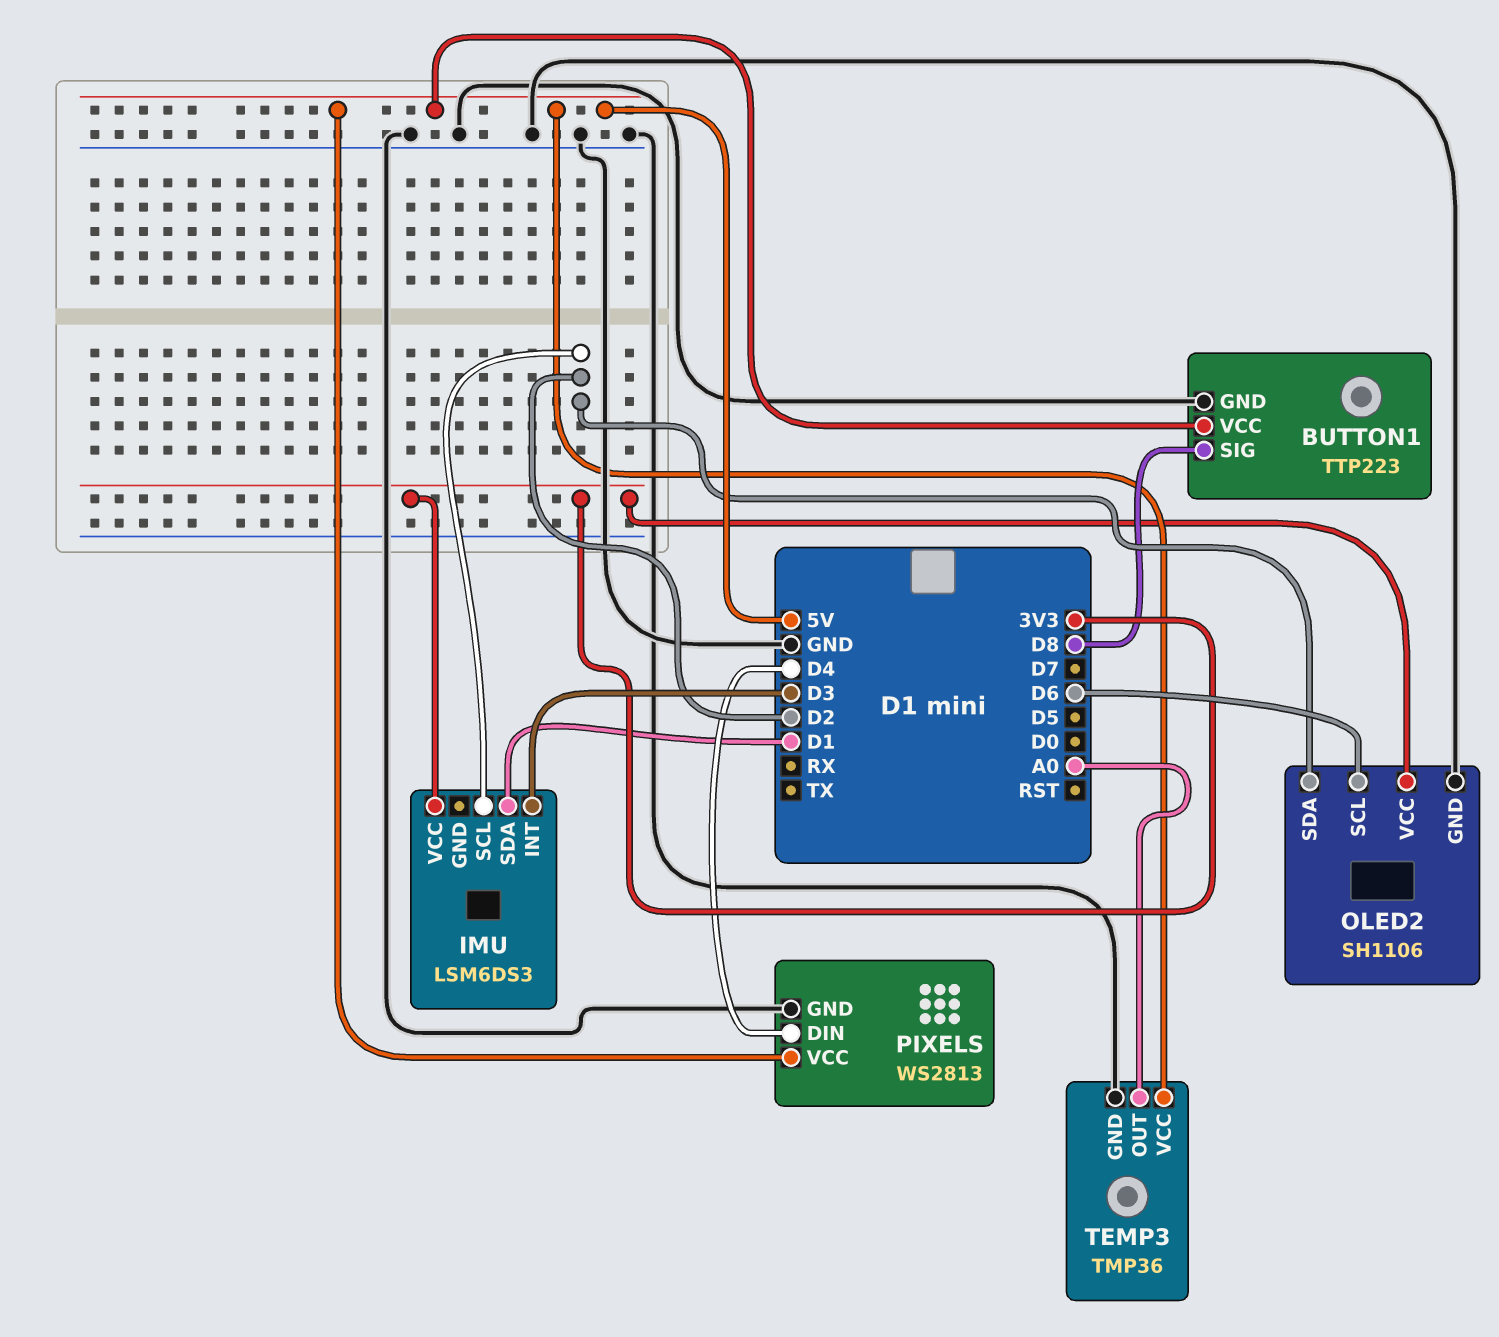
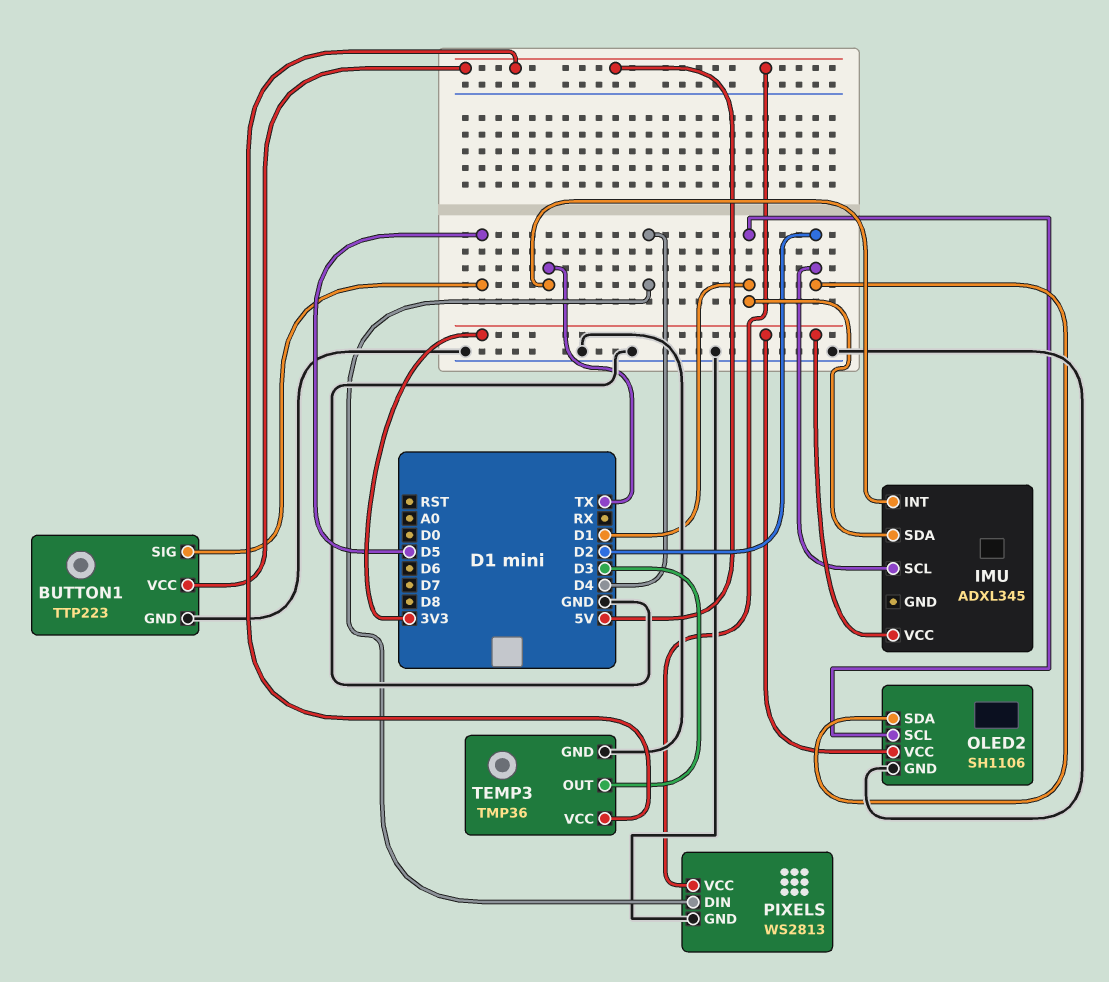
BUTTON1 pin SIG: D8 -> D5
IMU: LSM6DS3 -> ADXL345
IMU pin INT: D3 -> TX
OLED2 pin SCL: D6 -> D1
TEMP3 pin OUT: A0 -> D3

